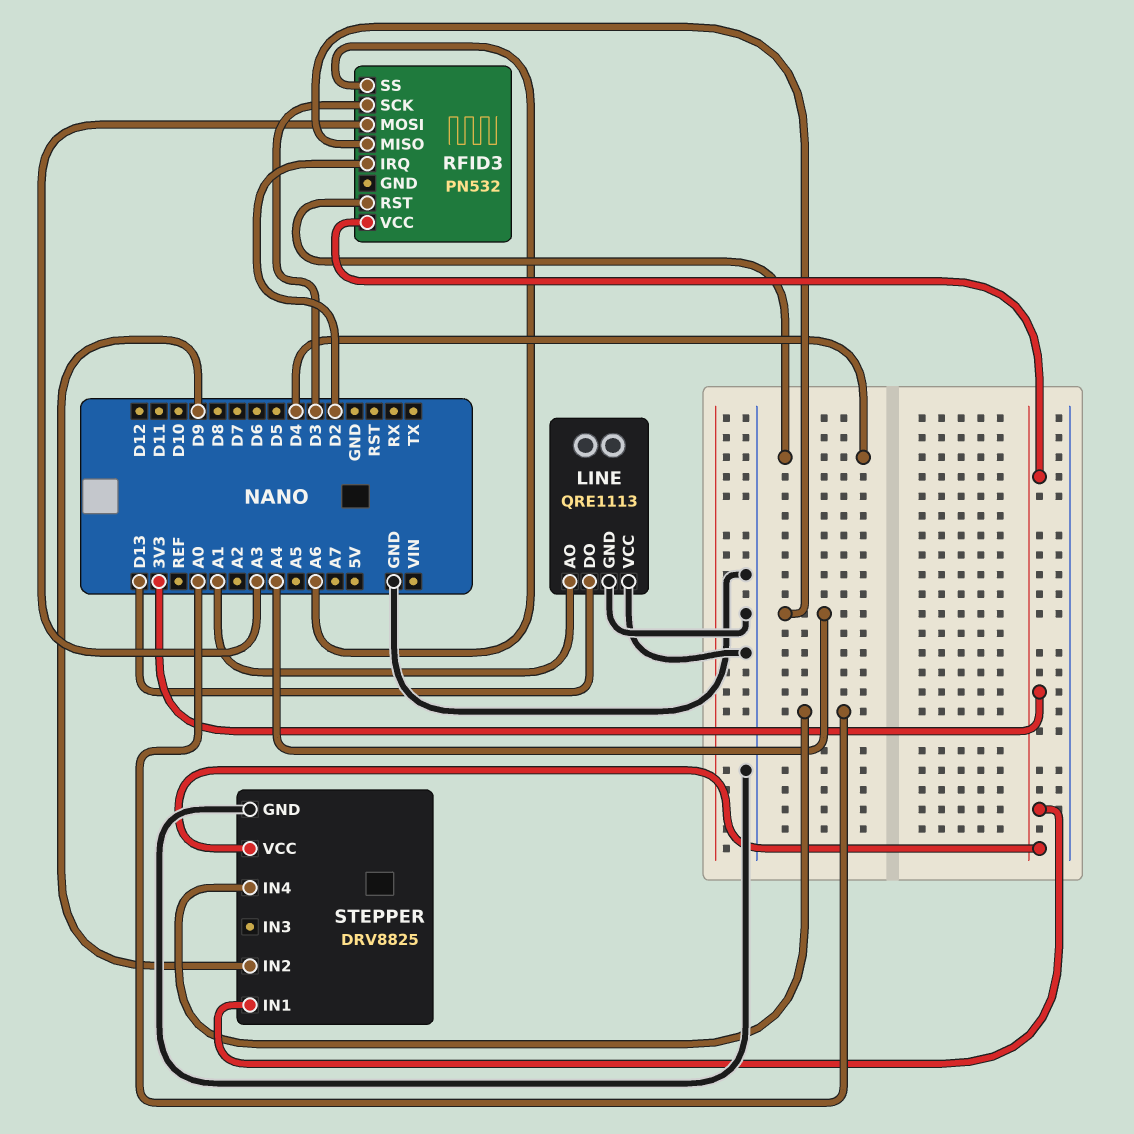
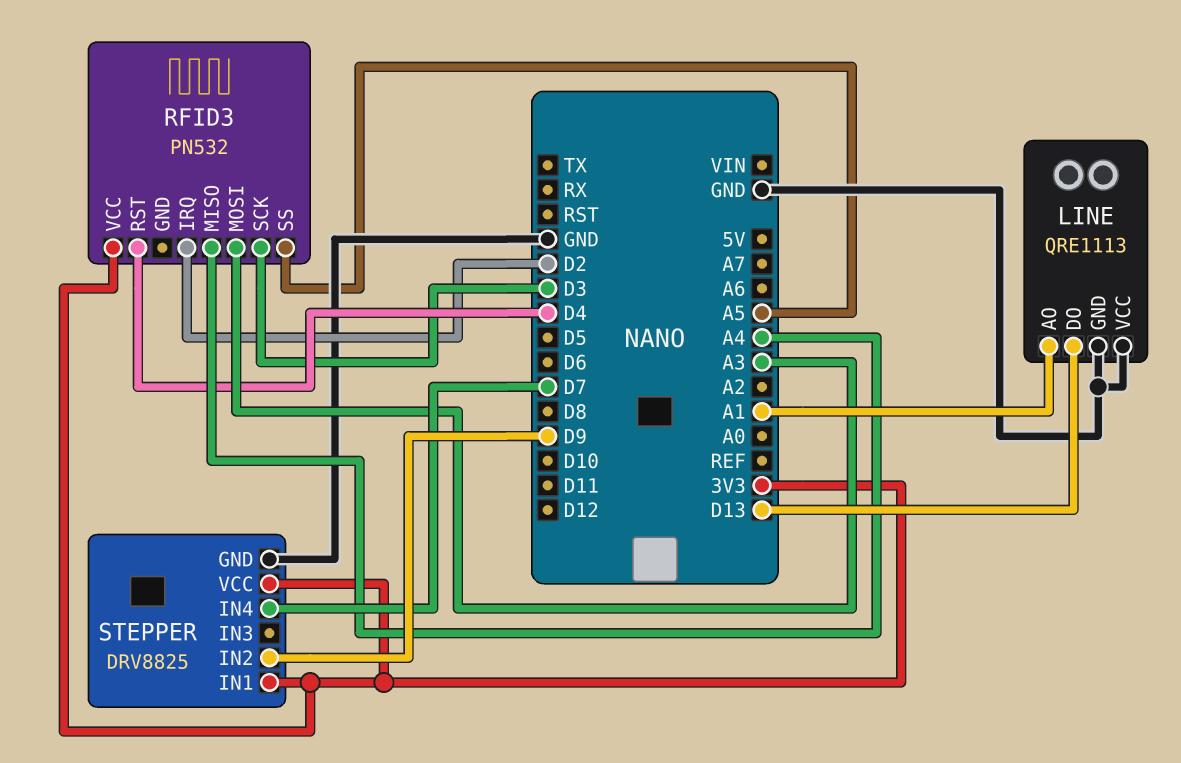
RFID3 pin SS: A6 -> A5
STEPPER pin IN4: A0 -> D7

